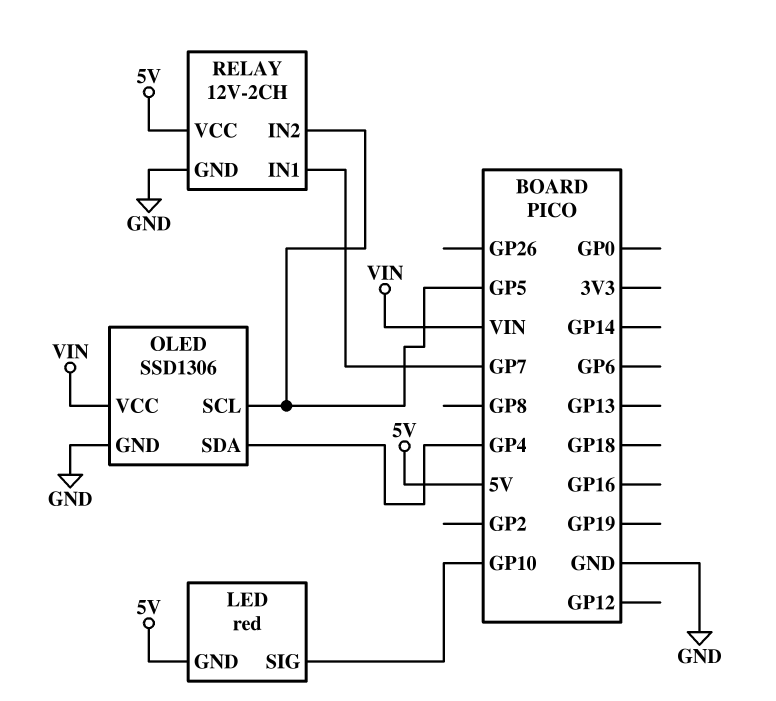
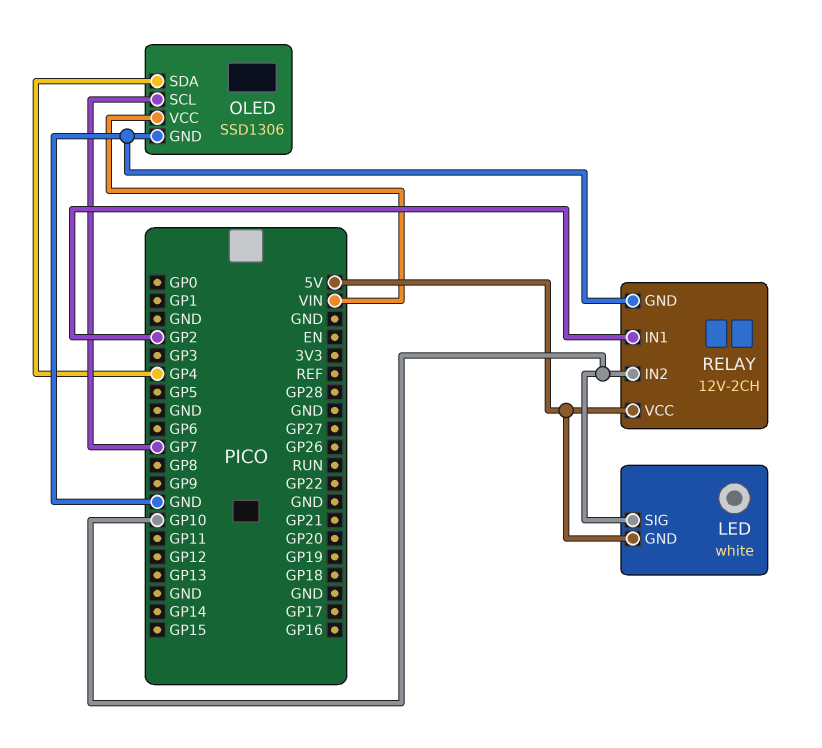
LED: red -> white
OLED pin SCL: GP5 -> GP7
RELAY pin IN1: GP7 -> GP2
RELAY pin IN2: GP5 -> GP10

